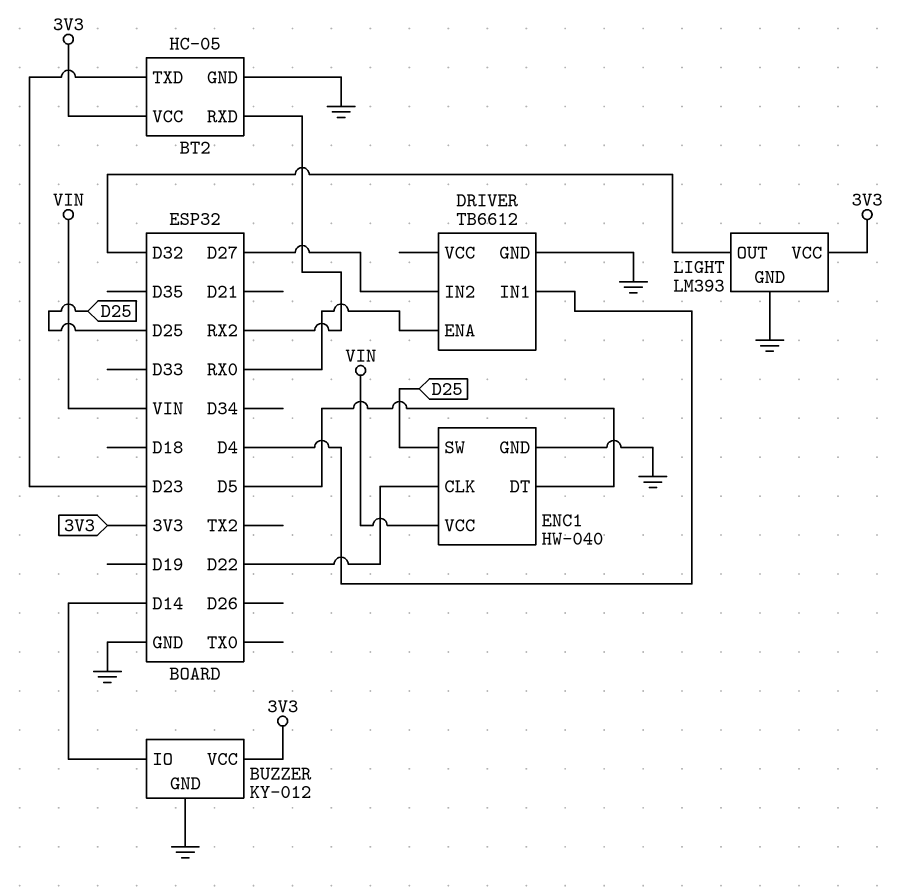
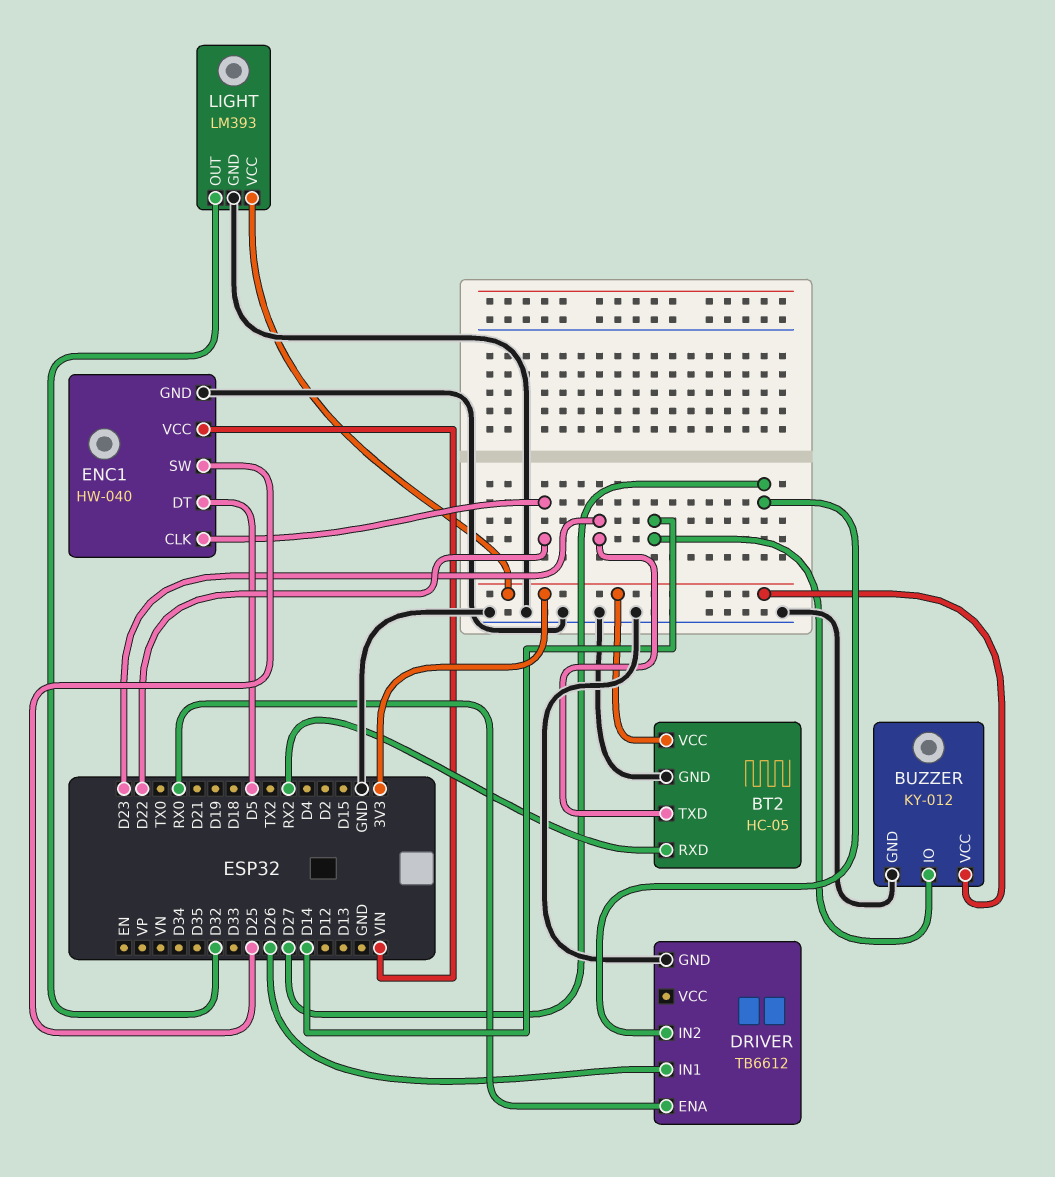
DRIVER pin IN1: D4 -> D26

